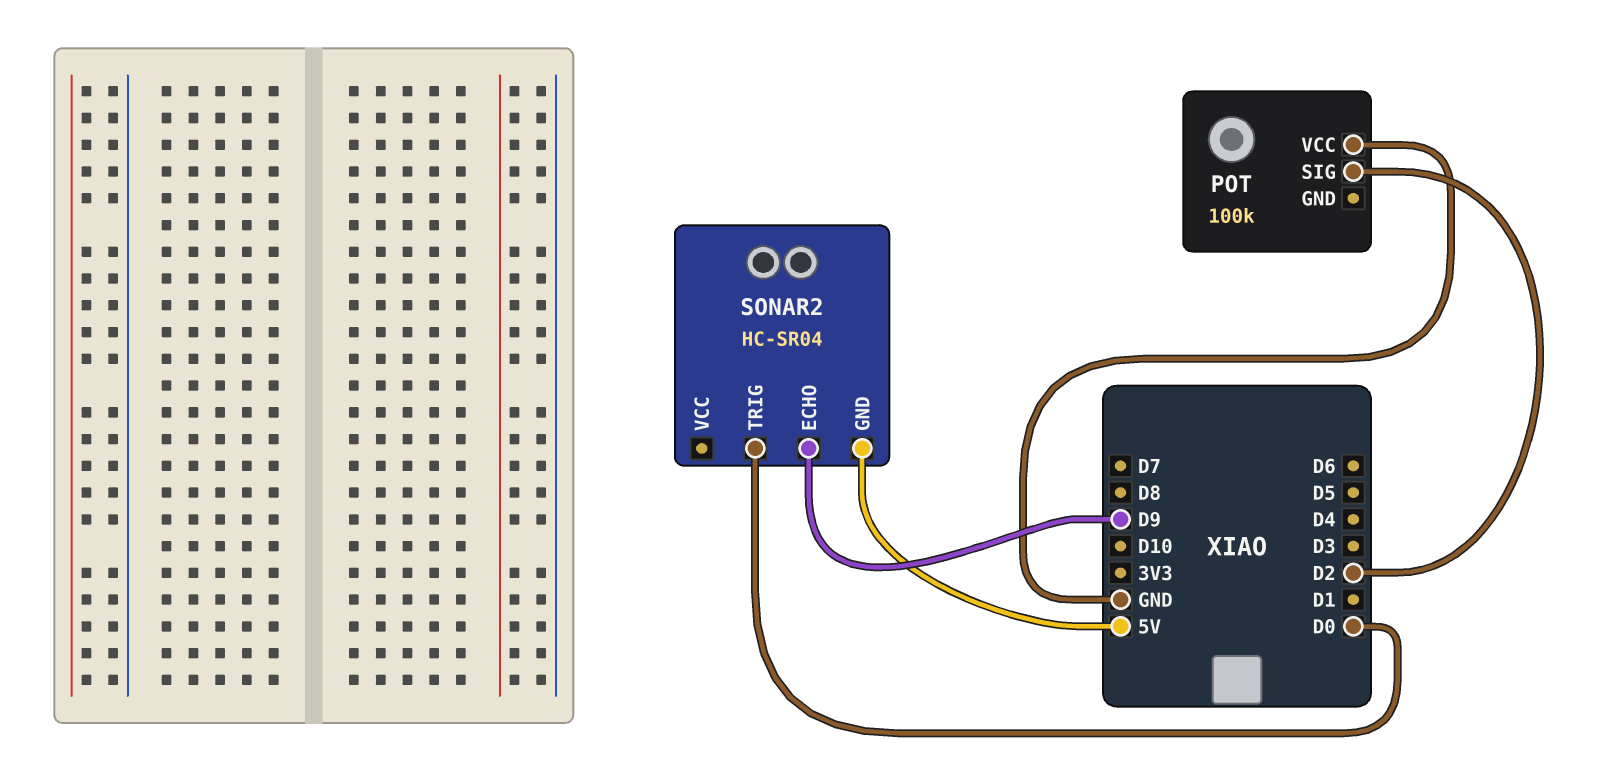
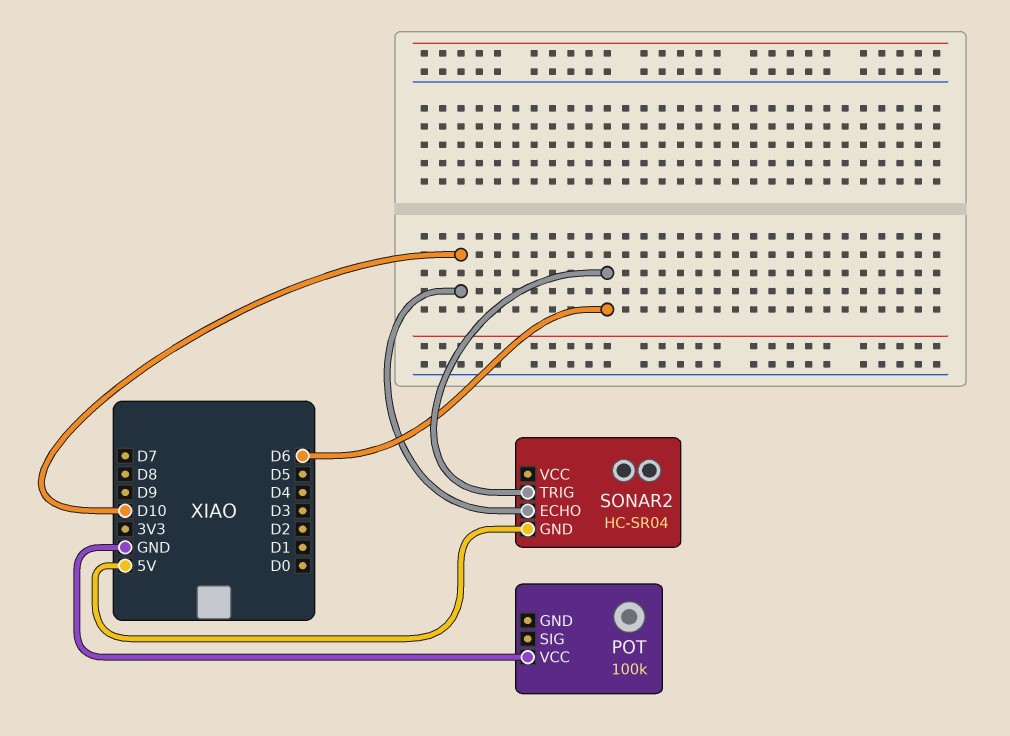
POT pin SIG: D2 -> none
SONAR2 pin ECHO: D9 -> D10
SONAR2 pin TRIG: D0 -> D6

